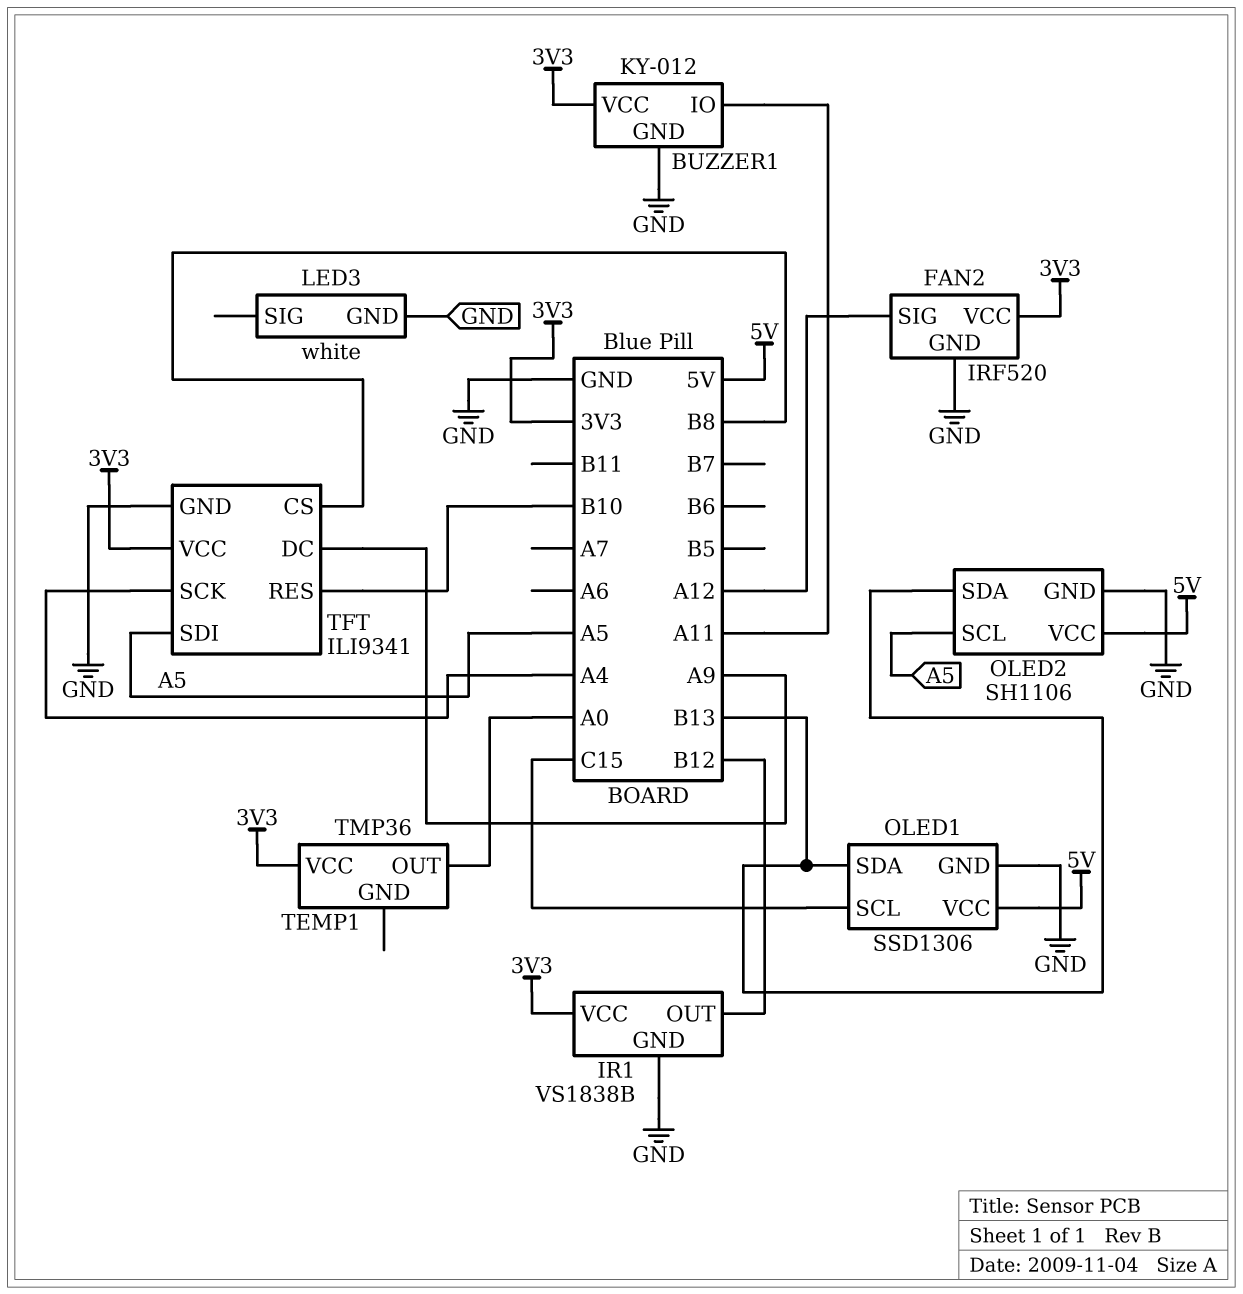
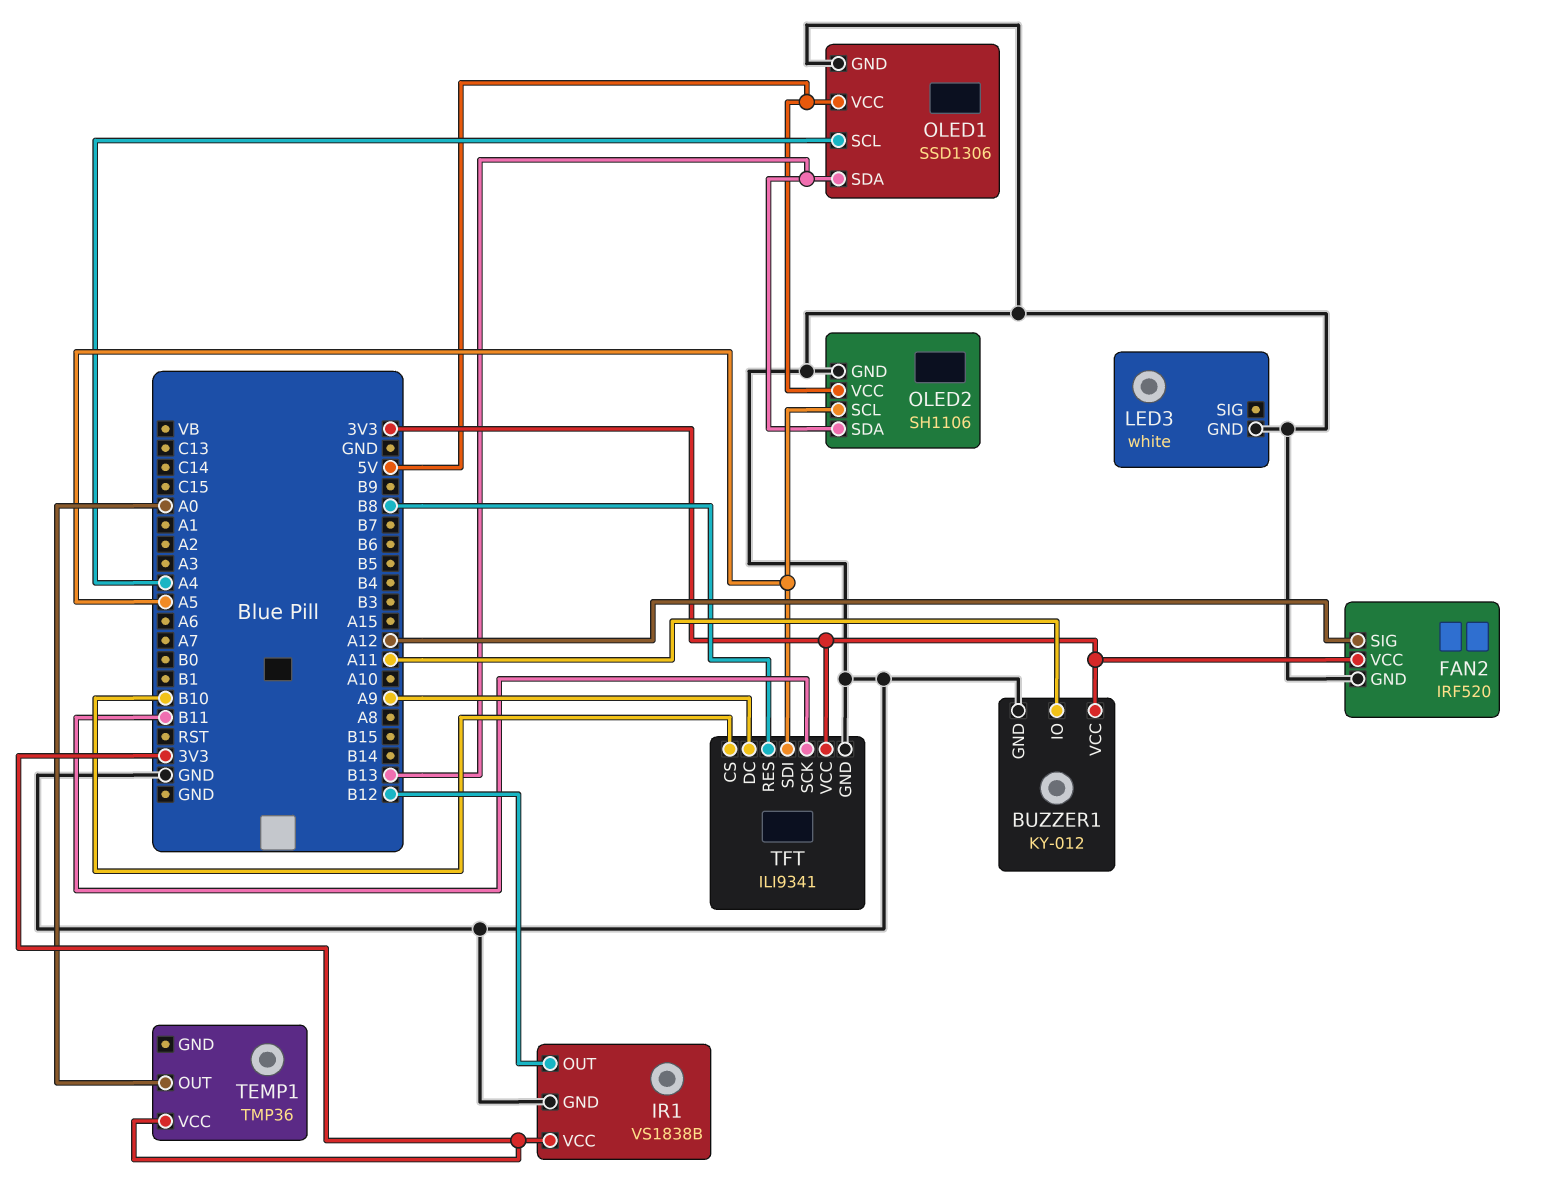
OLED1 pin SCL: C15 -> A4
TFT pin CS: B8 -> B10
TFT pin RES: B10 -> B8
TFT pin SCK: A4 -> B11

